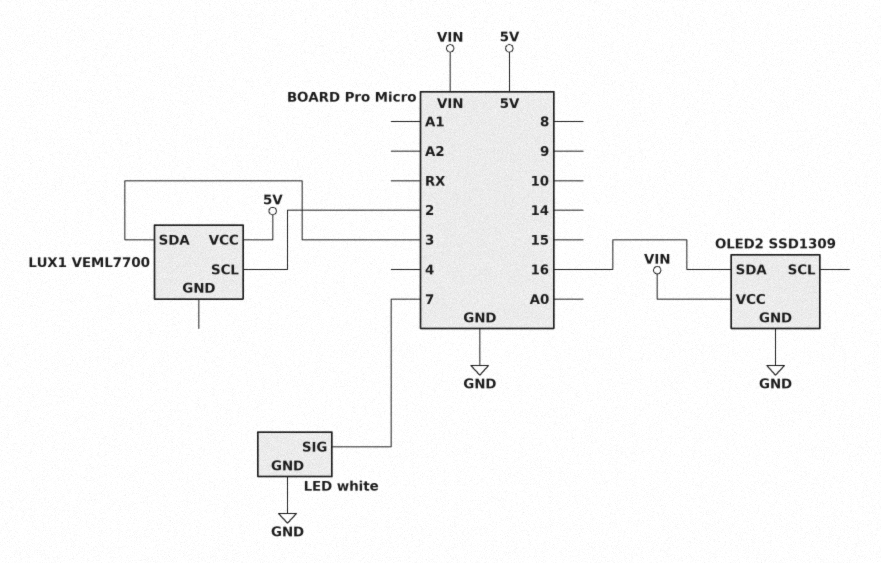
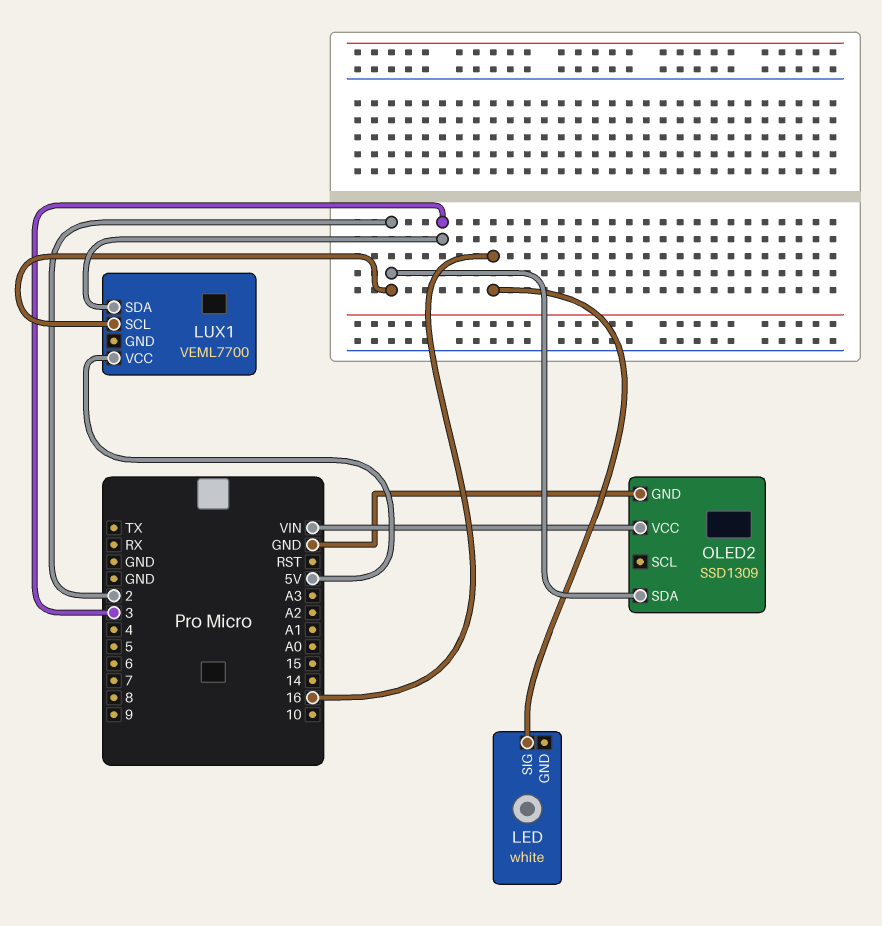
LED pin GND: GND -> none
LED pin SIG: 7 -> 16
OLED2 pin SDA: 16 -> 2

